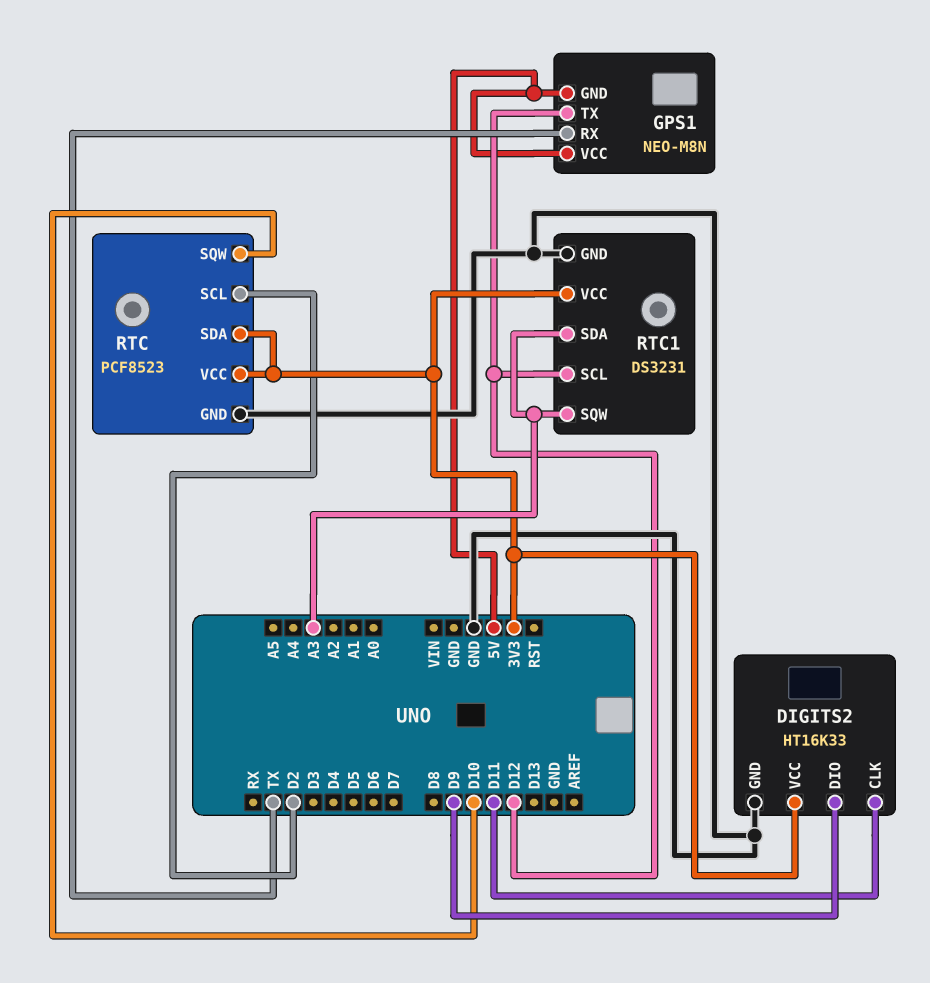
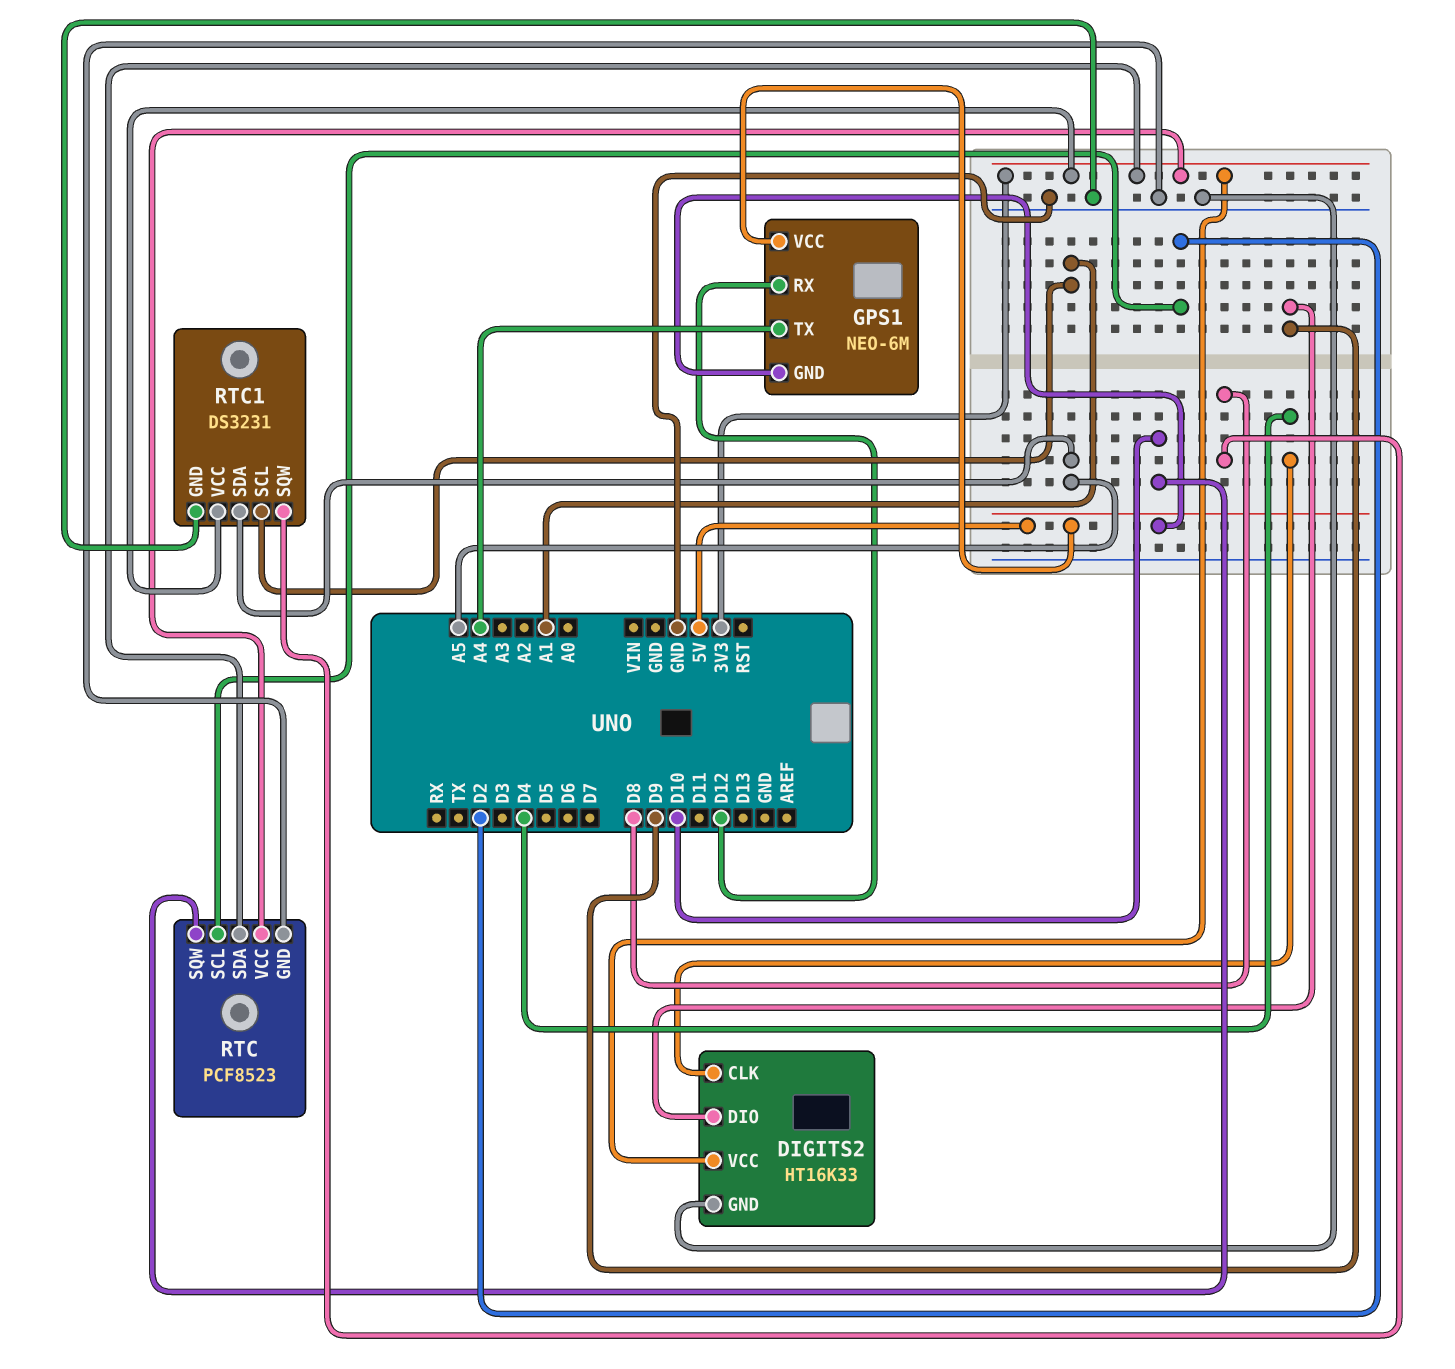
DIGITS2 pin CLK: D11 -> D4
GPS1: NEO-M8N -> NEO-6M
GPS1 pin RX: TX -> D12
GPS1 pin TX: D12 -> A4
RTC1 pin SCL: D12 -> A1
RTC1 pin SDA: A3 -> A5
RTC1 pin SQW: A3 -> D8

